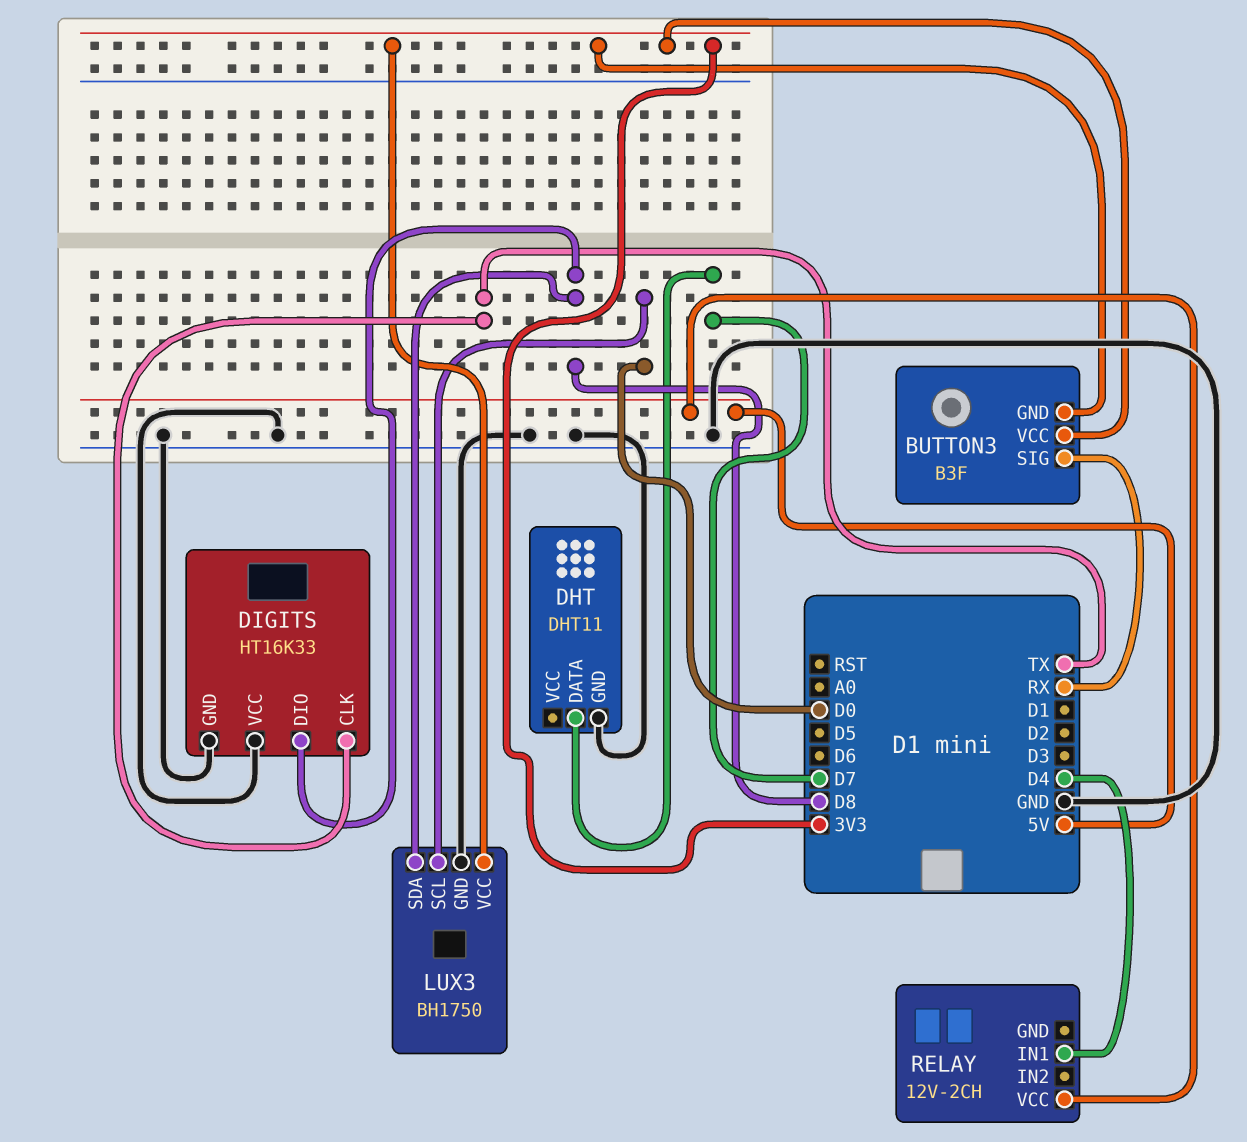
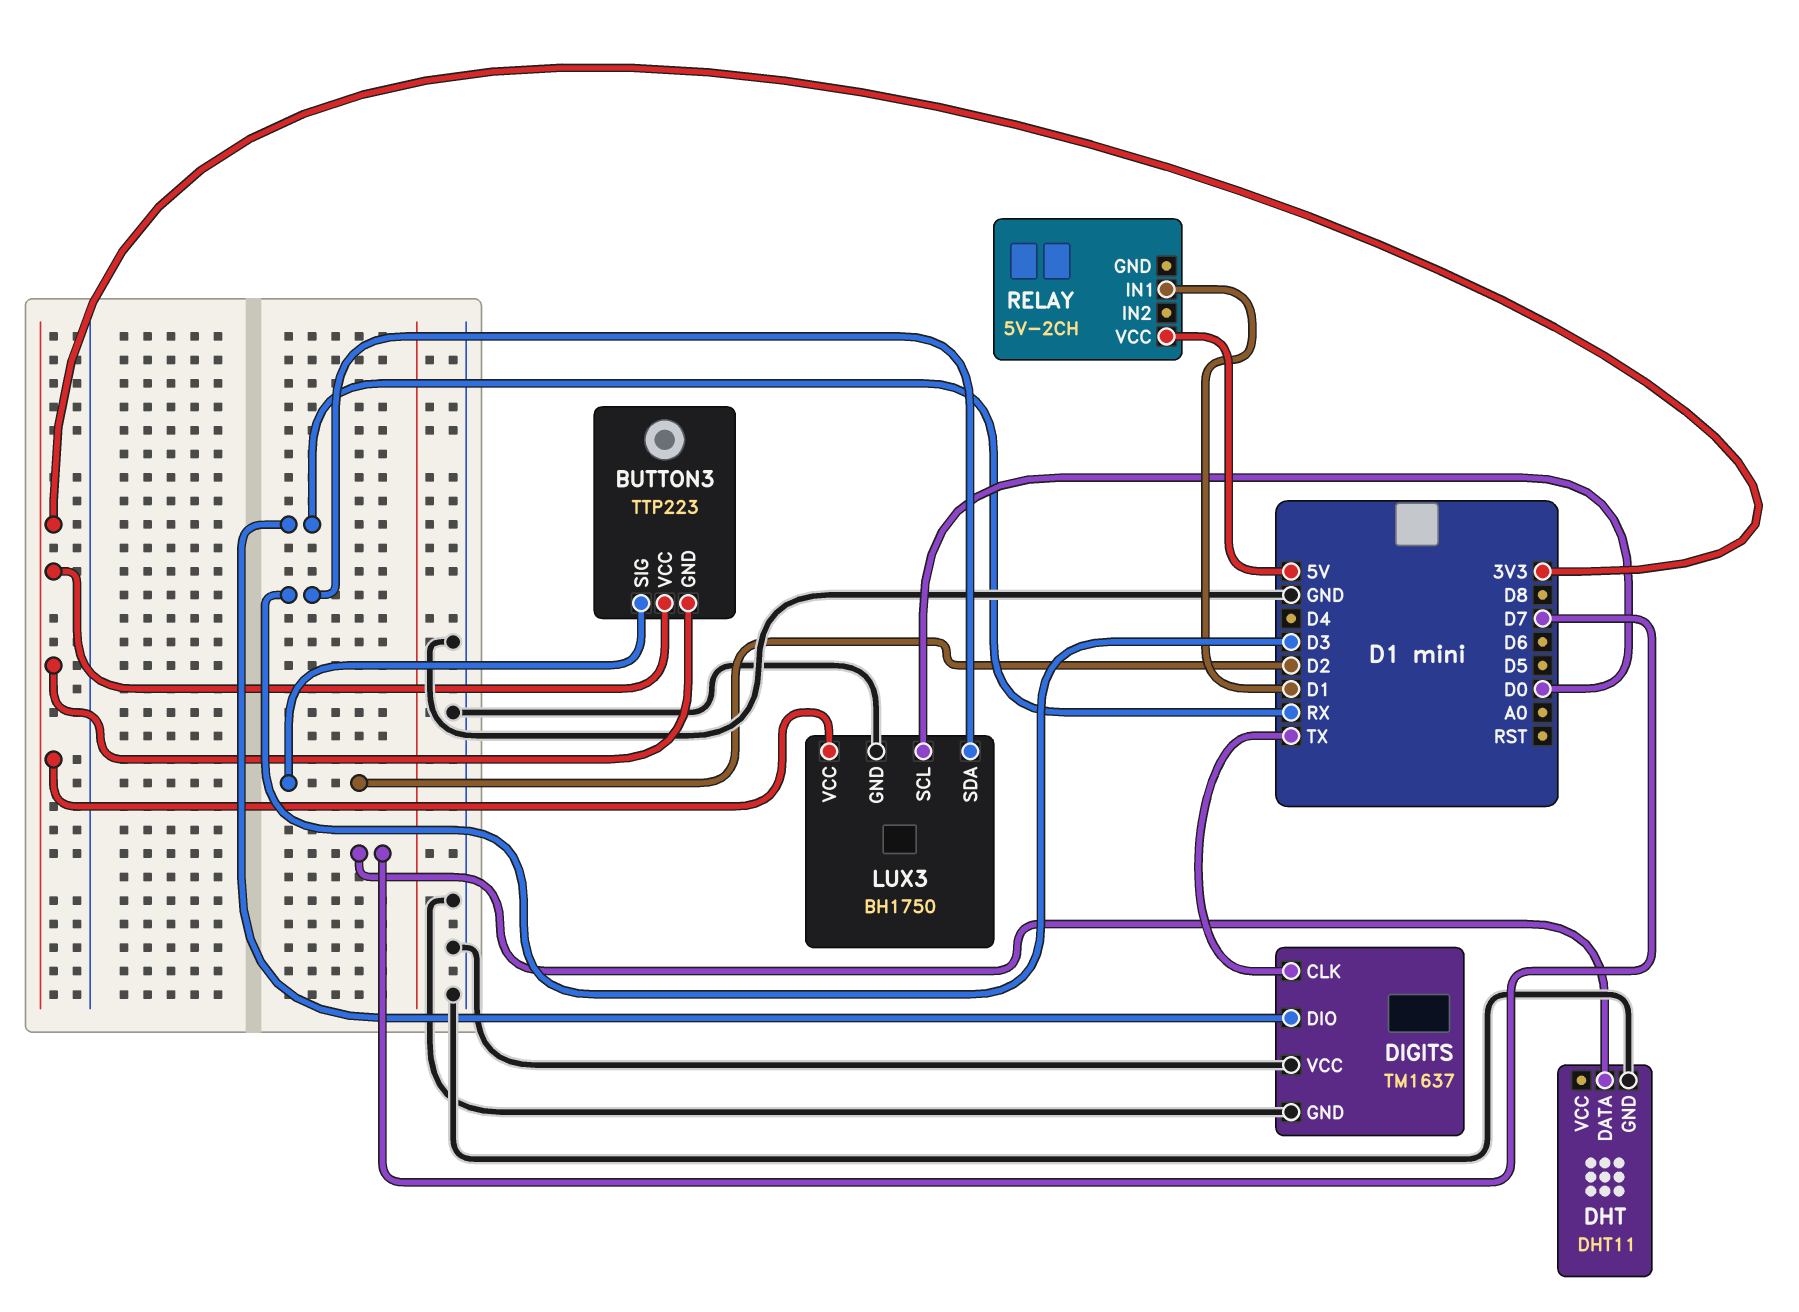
BUTTON3: B3F -> TTP223
BUTTON3 pin SIG: RX -> D2
DIGITS: HT16K33 -> TM1637
DIGITS pin DIO: D8 -> RX
LUX3 pin SDA: D8 -> D3
RELAY: 12V-2CH -> 5V-2CH
RELAY pin IN1: D4 -> D1

